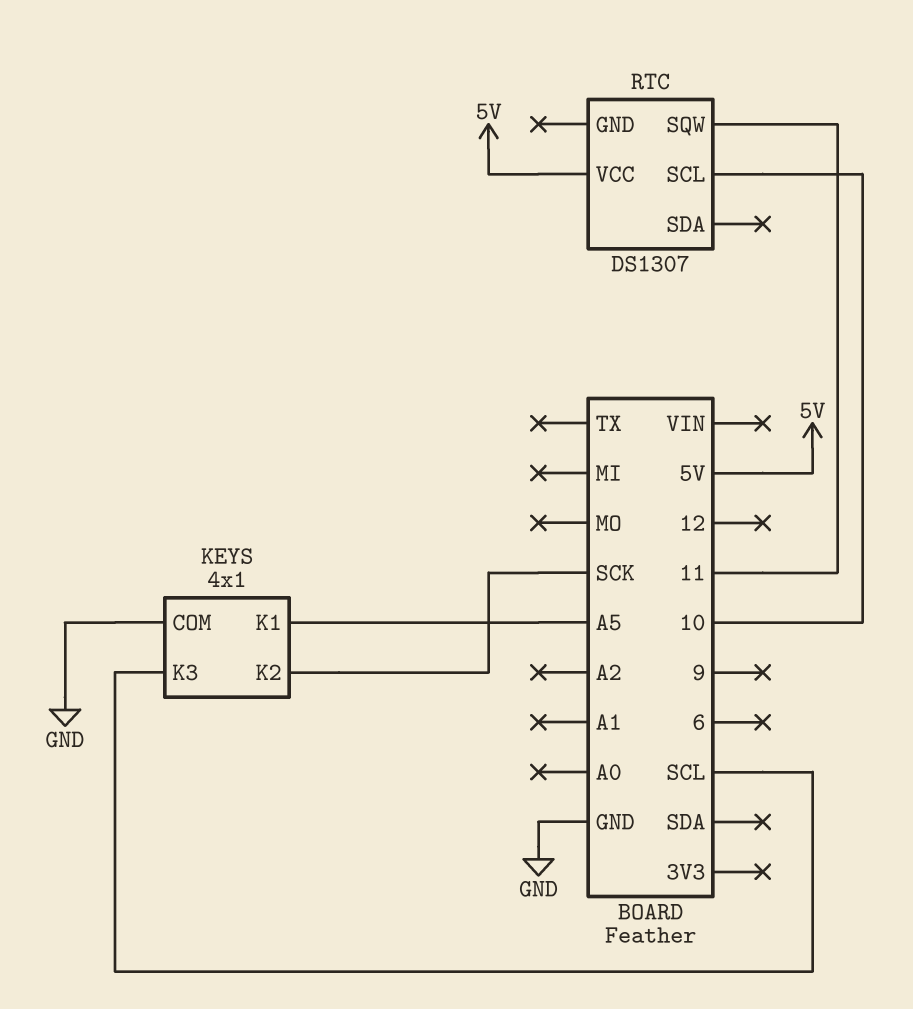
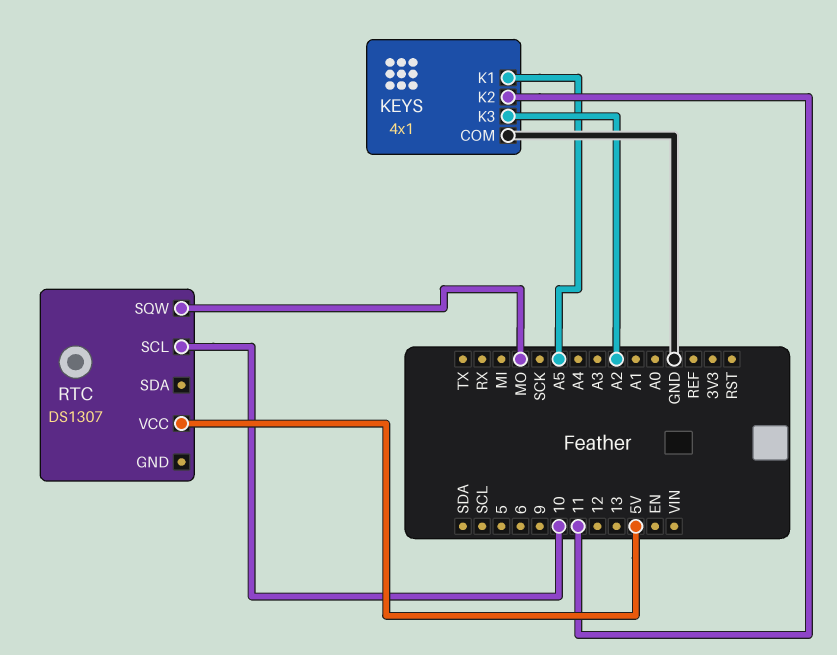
KEYS pin K2: SCK -> 11
KEYS pin K3: SCL -> A2
RTC pin SQW: 11 -> MO

